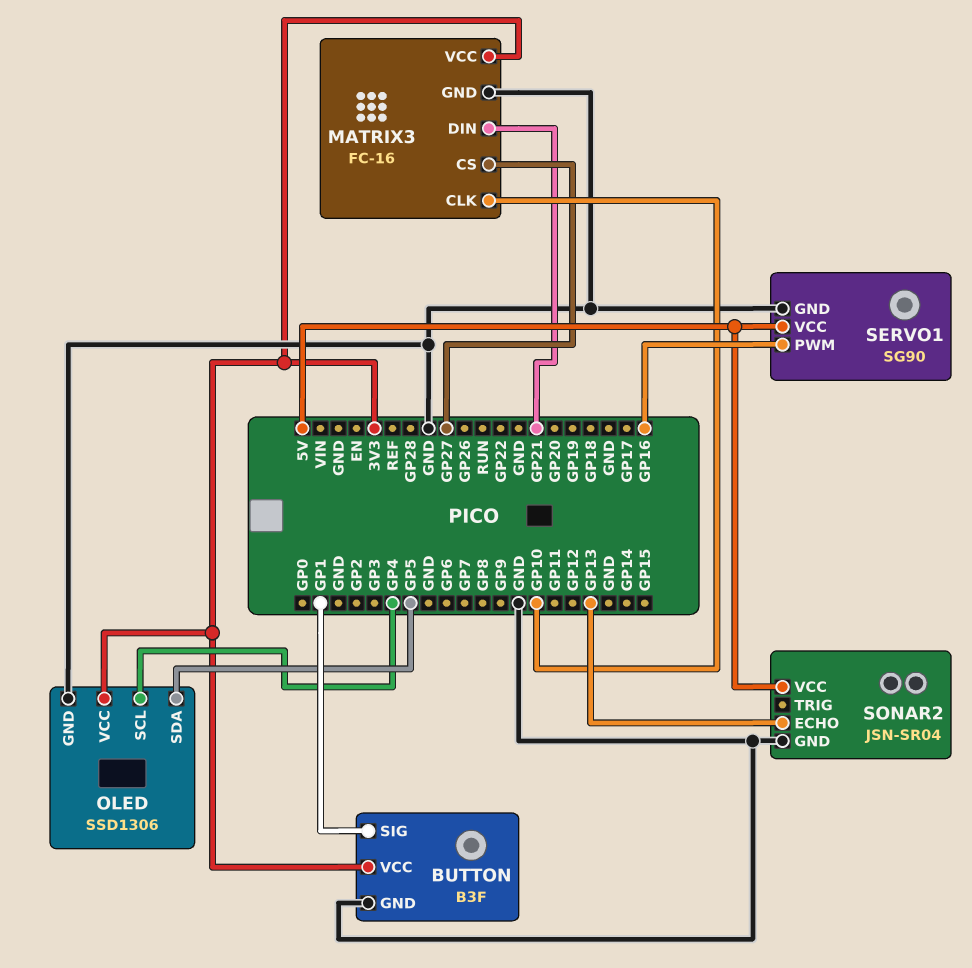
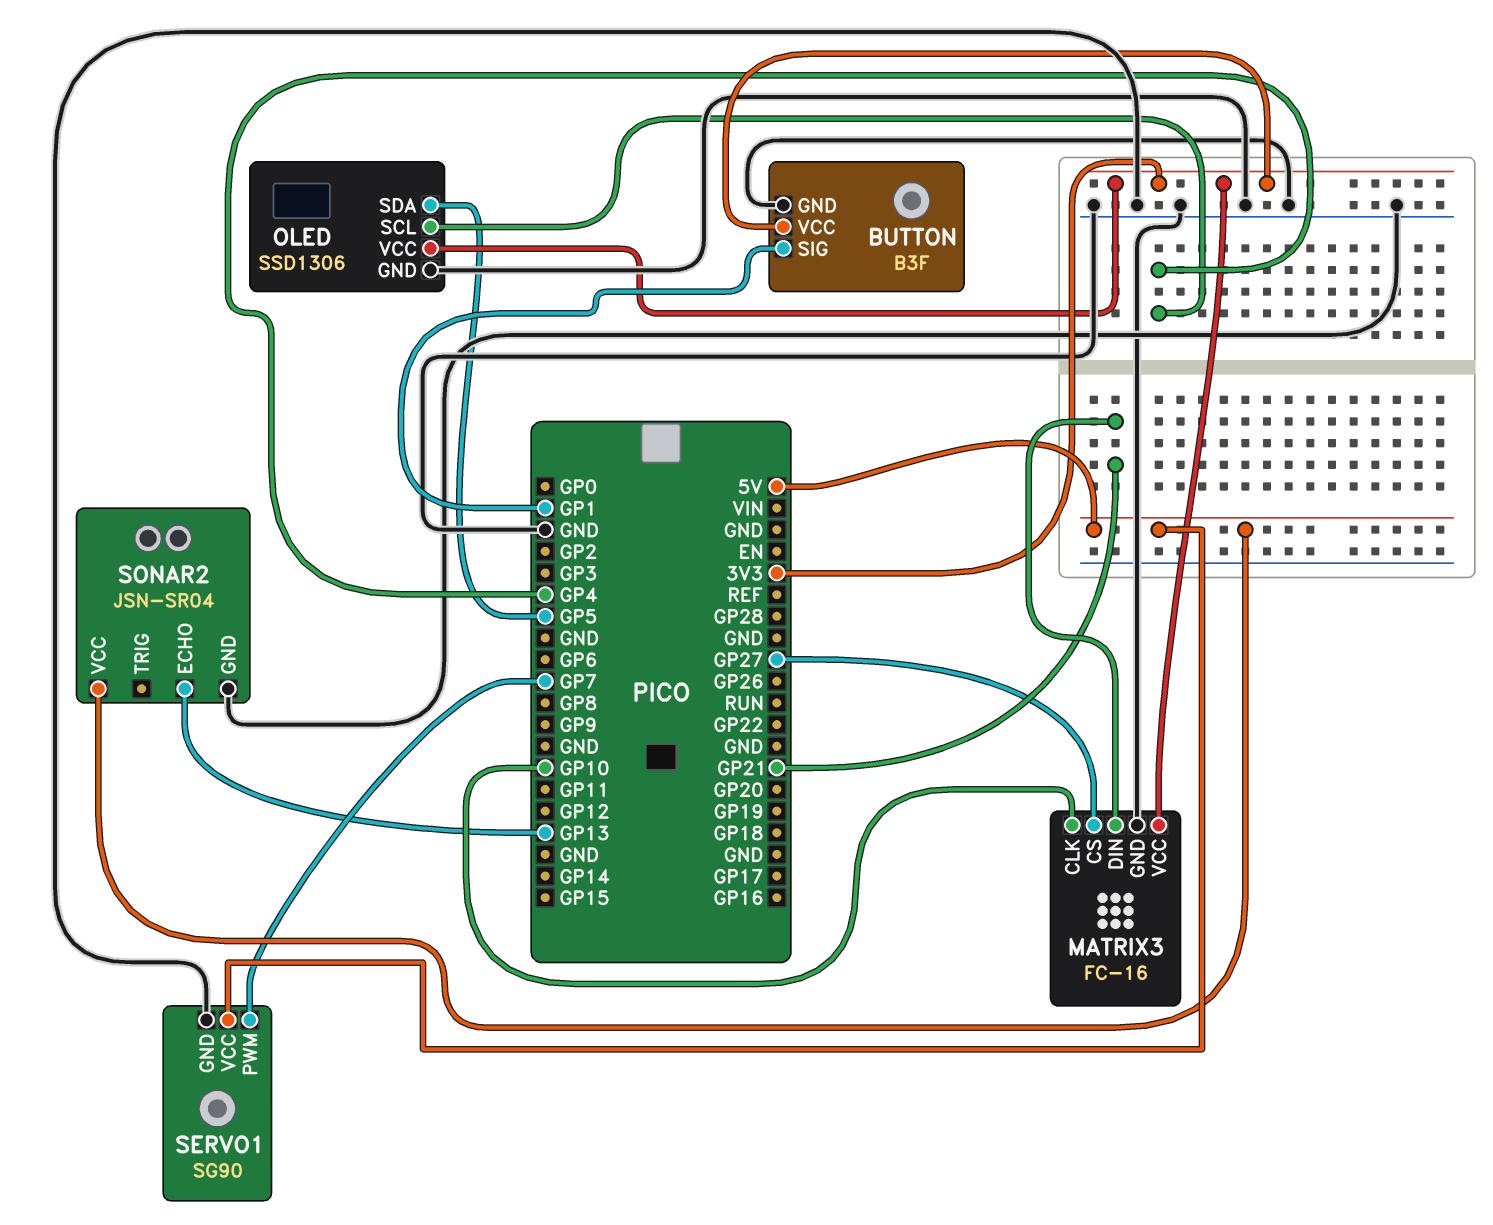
SERVO1 pin PWM: GP16 -> GP7

